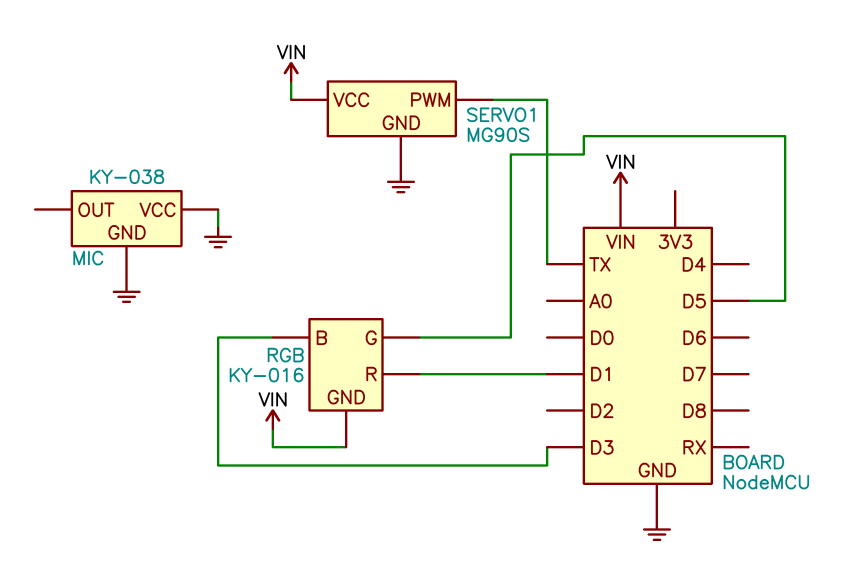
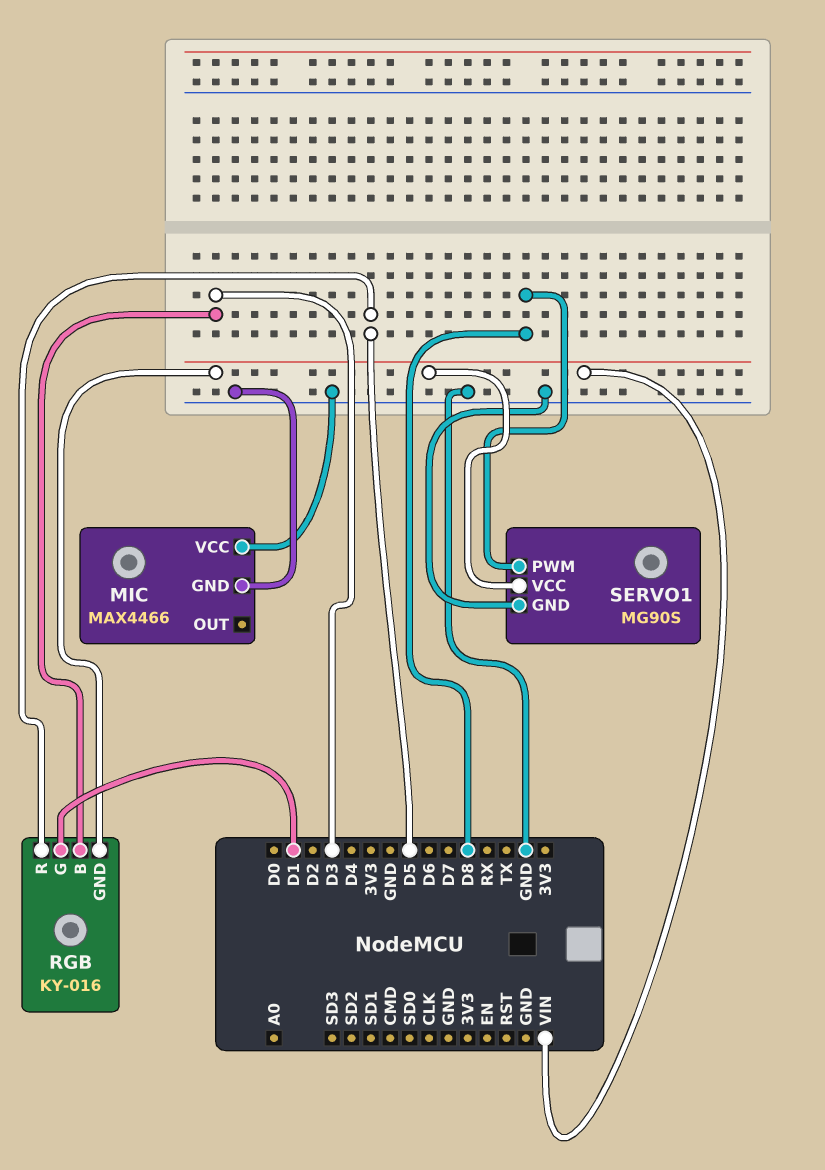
MIC: KY-038 -> MAX4466
RGB pin G: D5 -> D1
RGB pin R: D1 -> D5
SERVO1 pin PWM: TX -> D8

